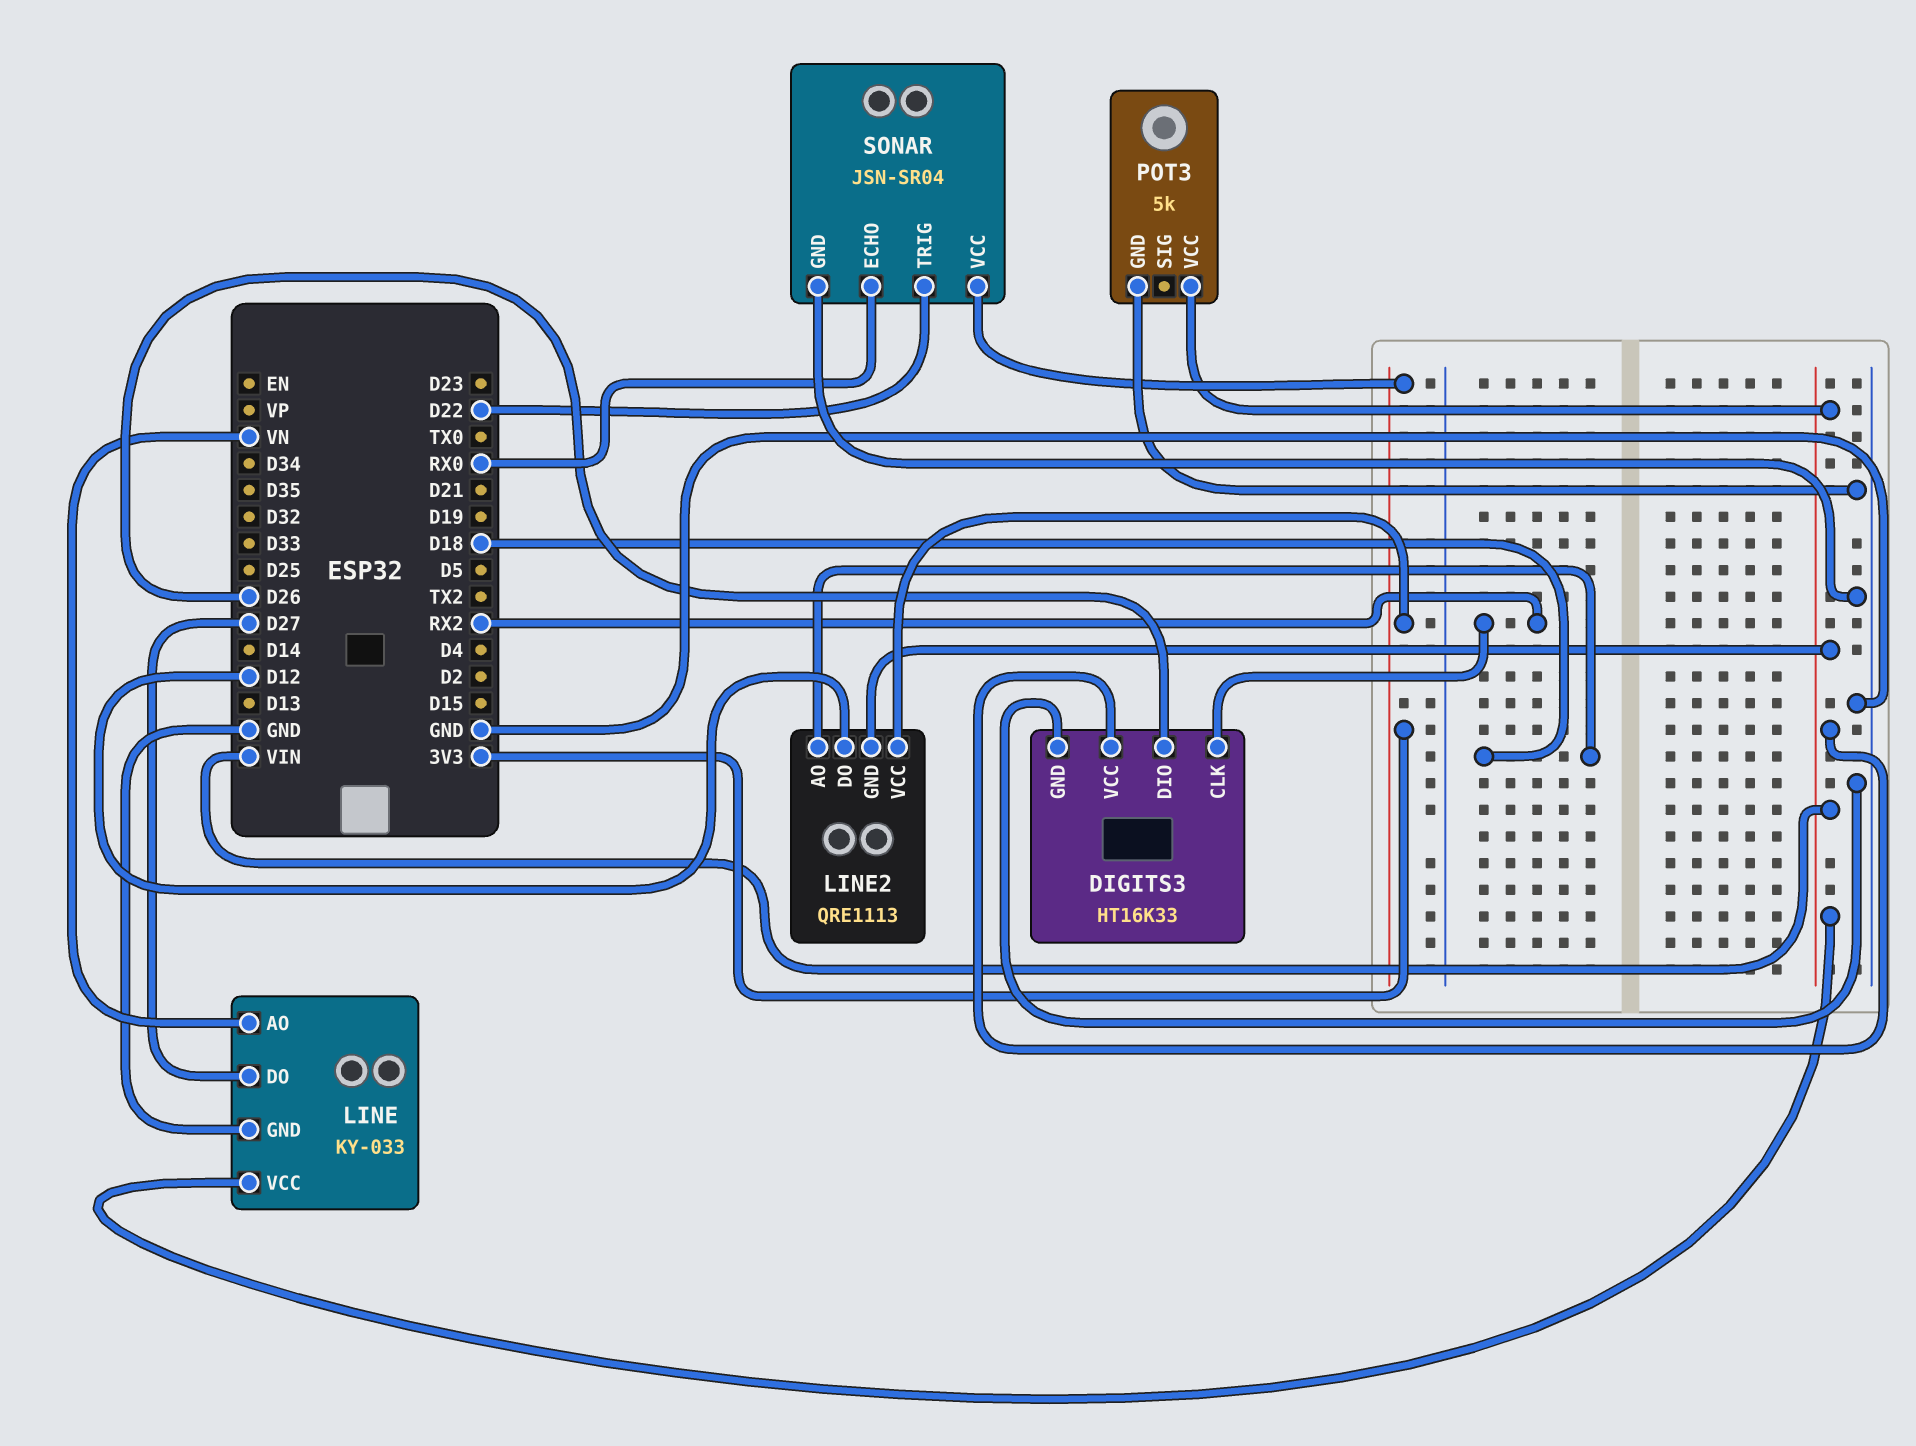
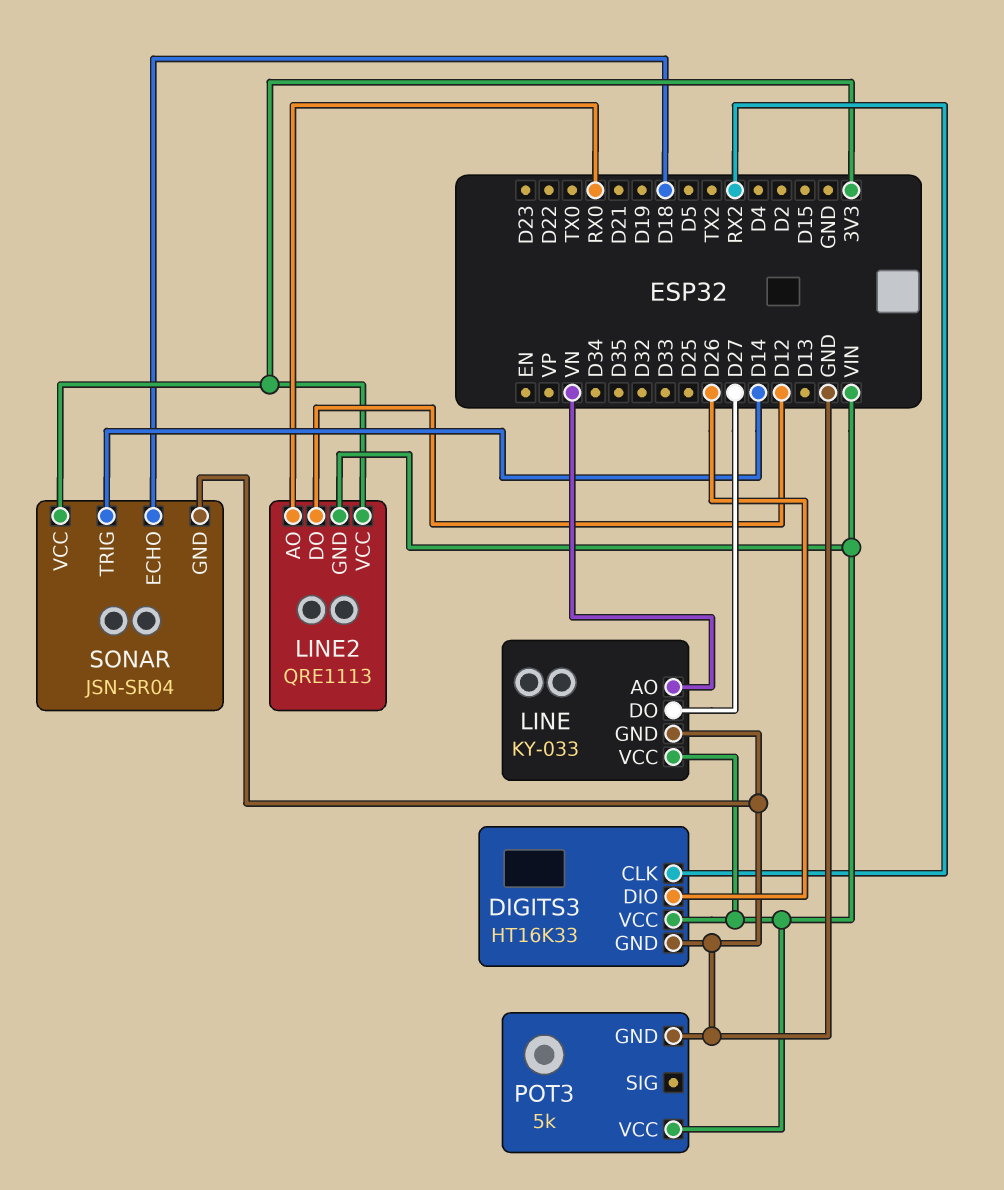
LINE2 pin AO: D18 -> RX0
SONAR pin ECHO: RX0 -> D18
SONAR pin TRIG: D22 -> D14

